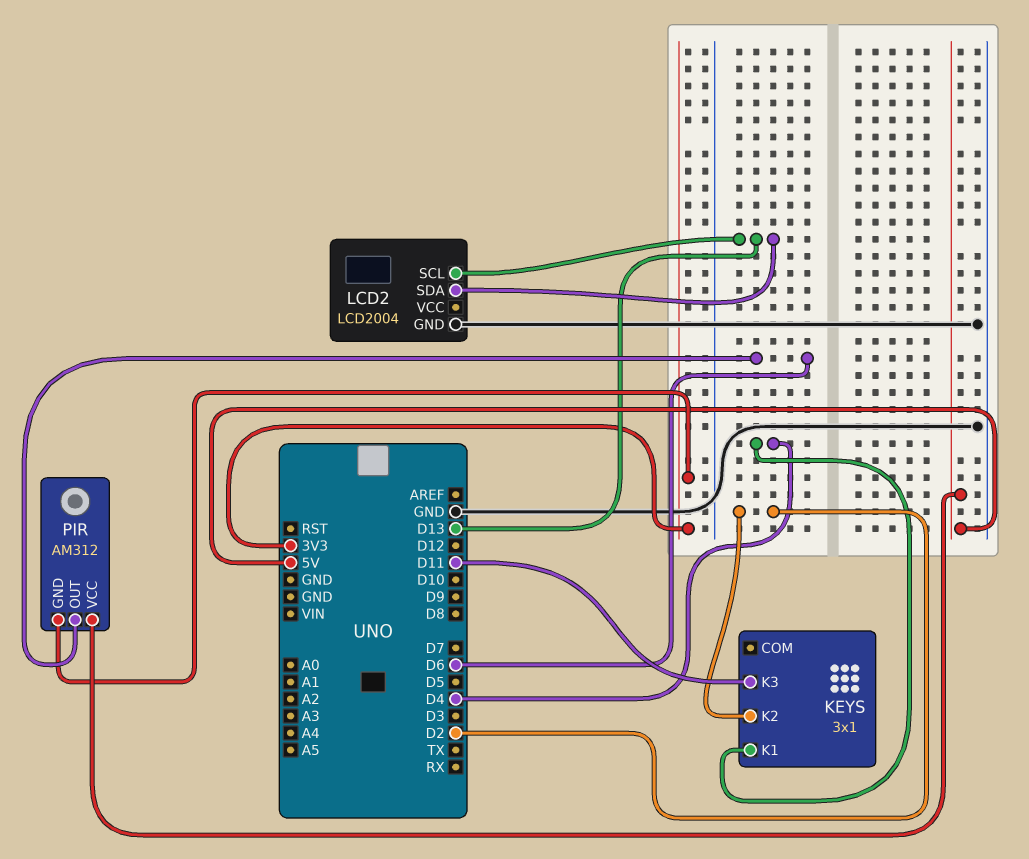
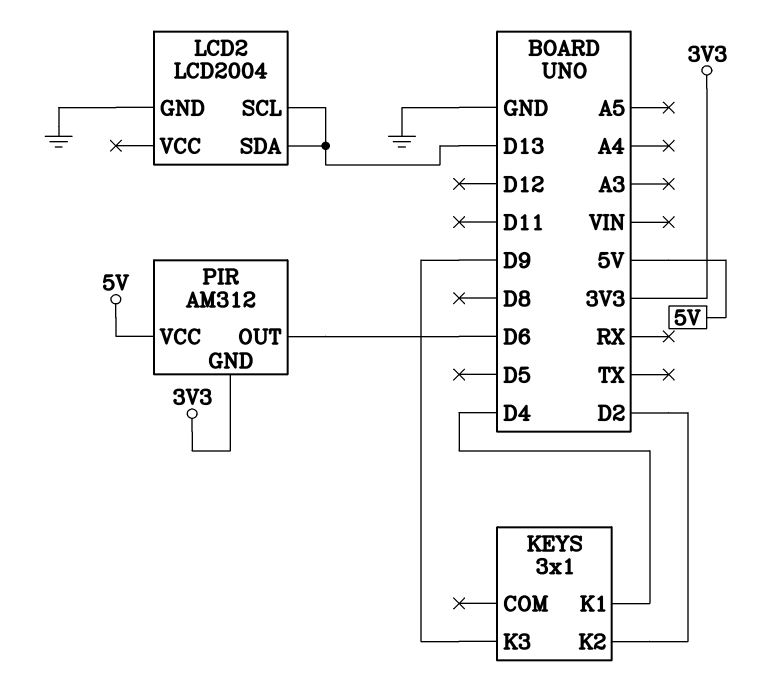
KEYS pin K3: D11 -> D9

